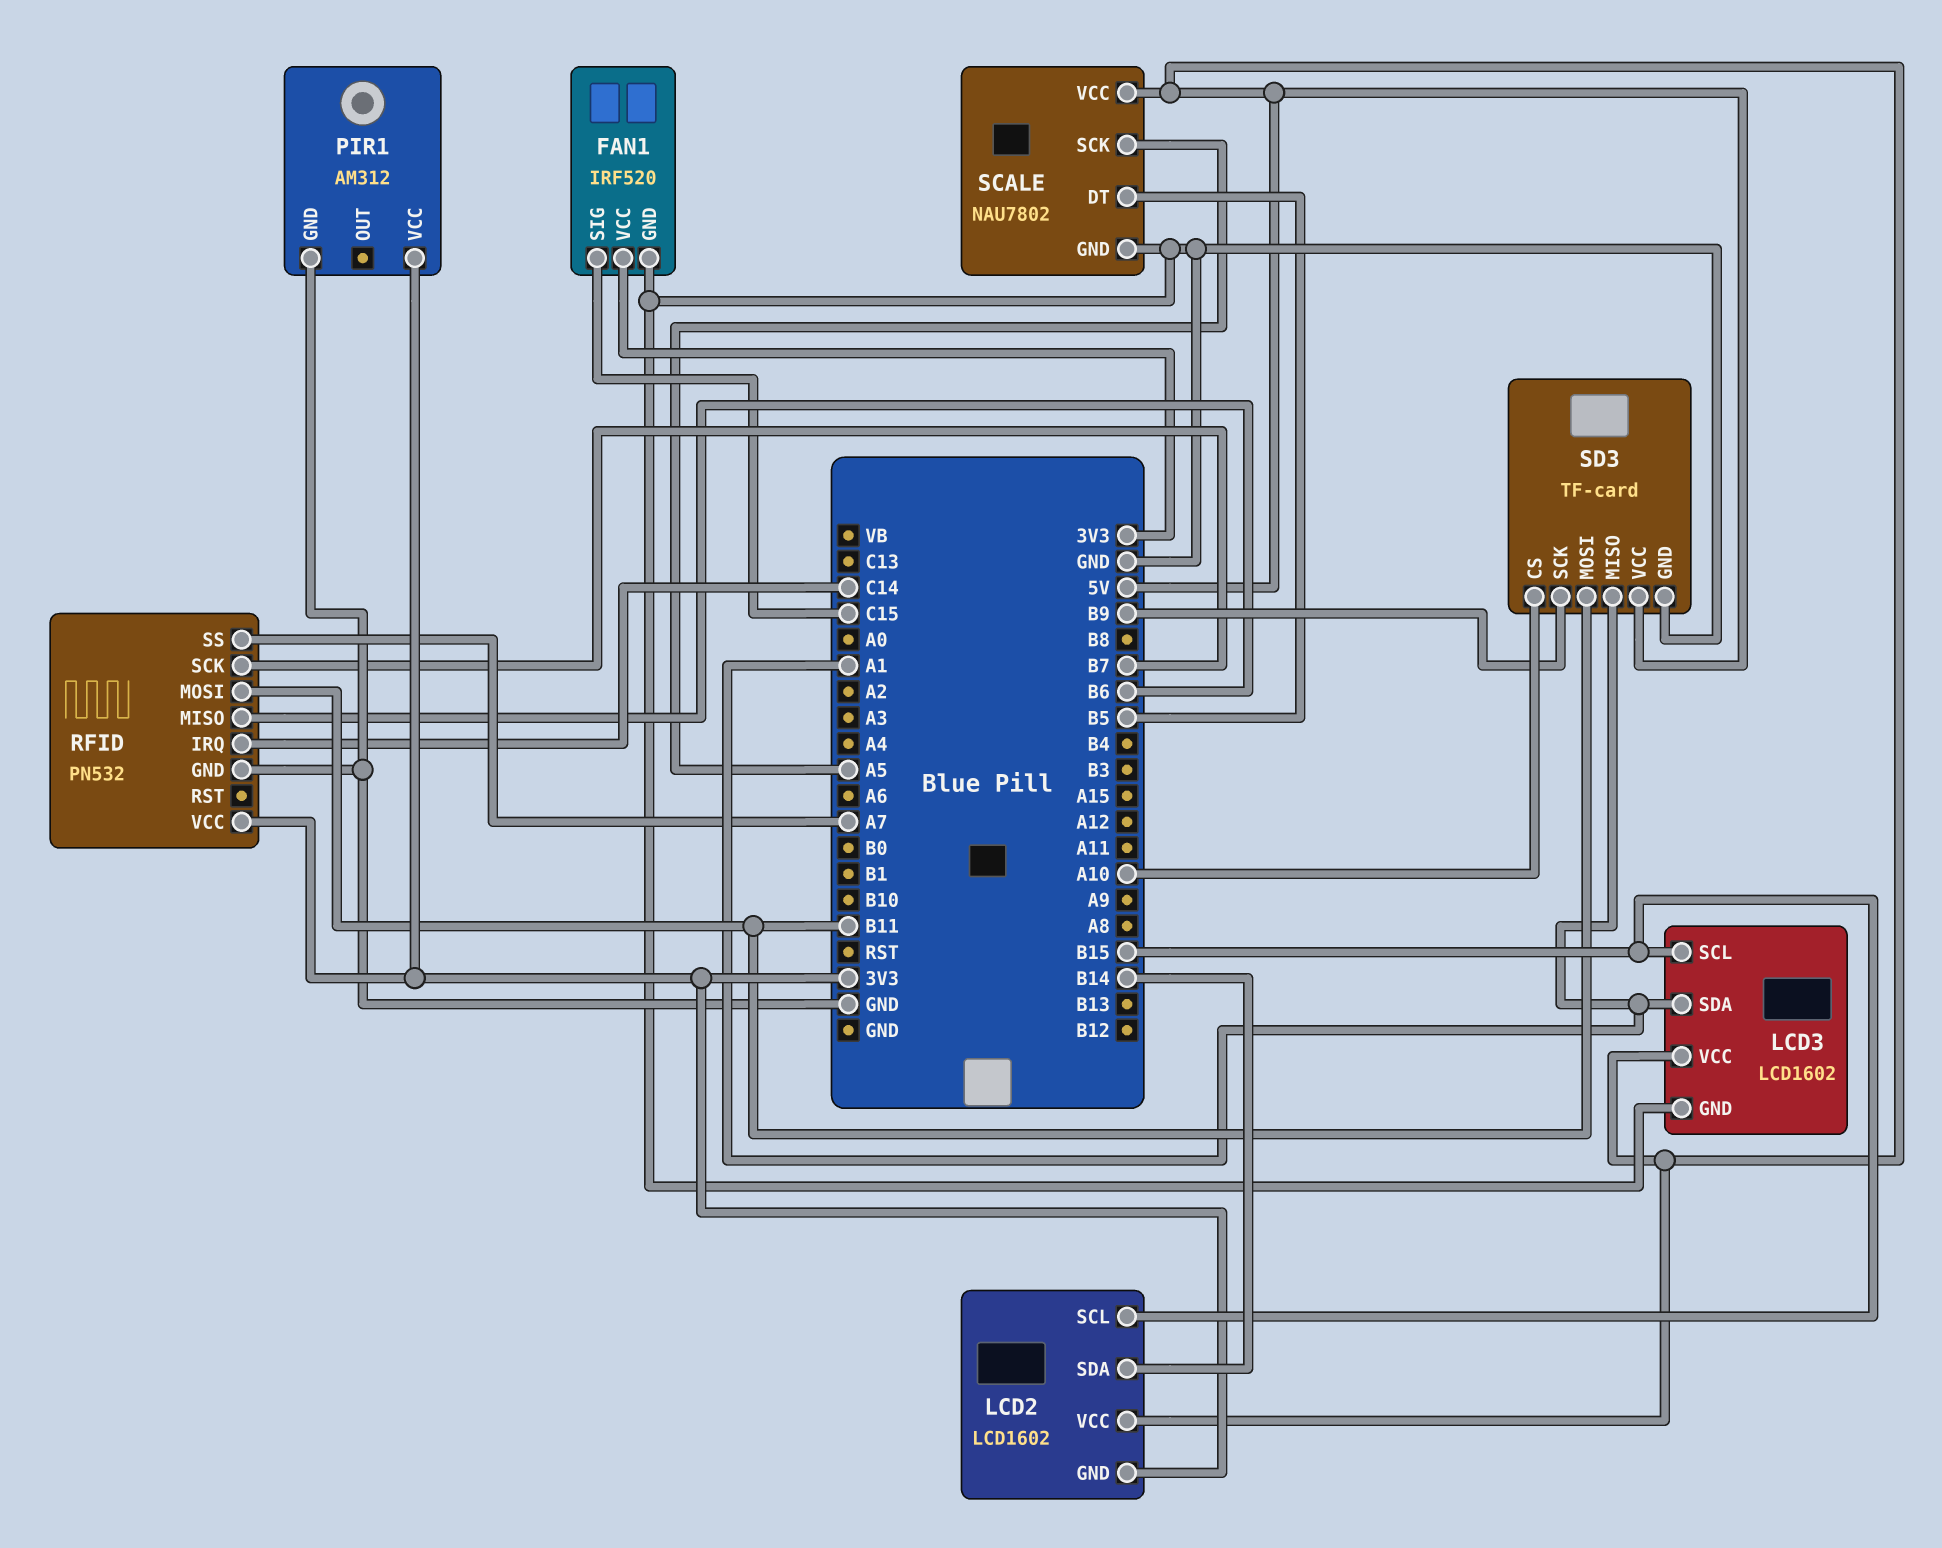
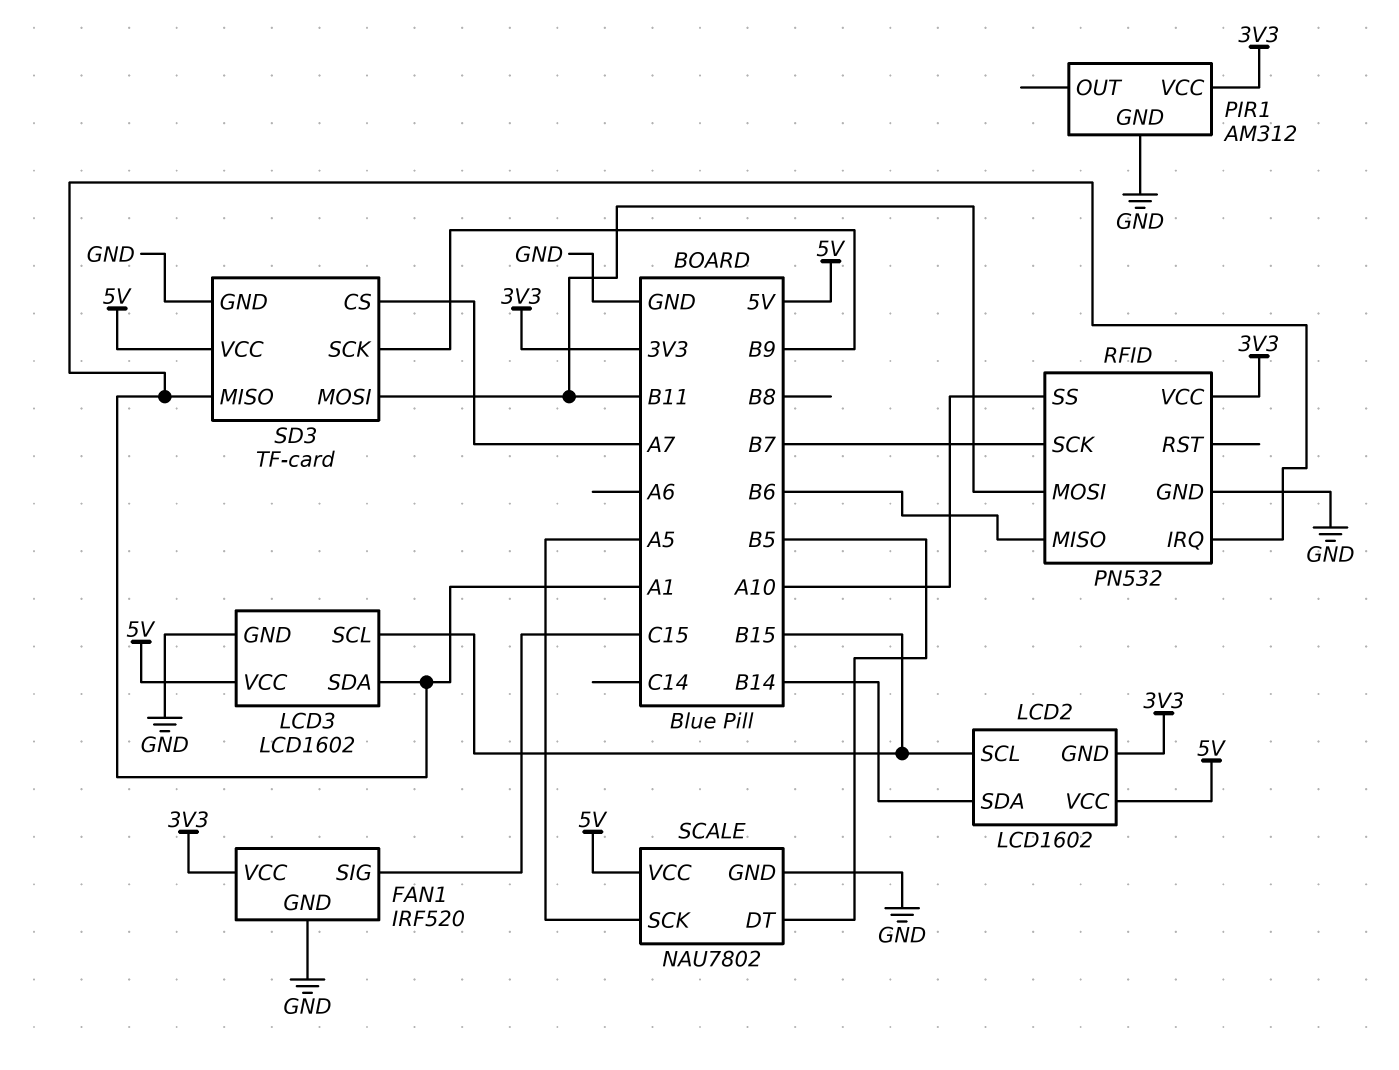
RFID pin IRQ: C14 -> A1
RFID pin SS: A7 -> A10
SD3 pin CS: A10 -> A7

